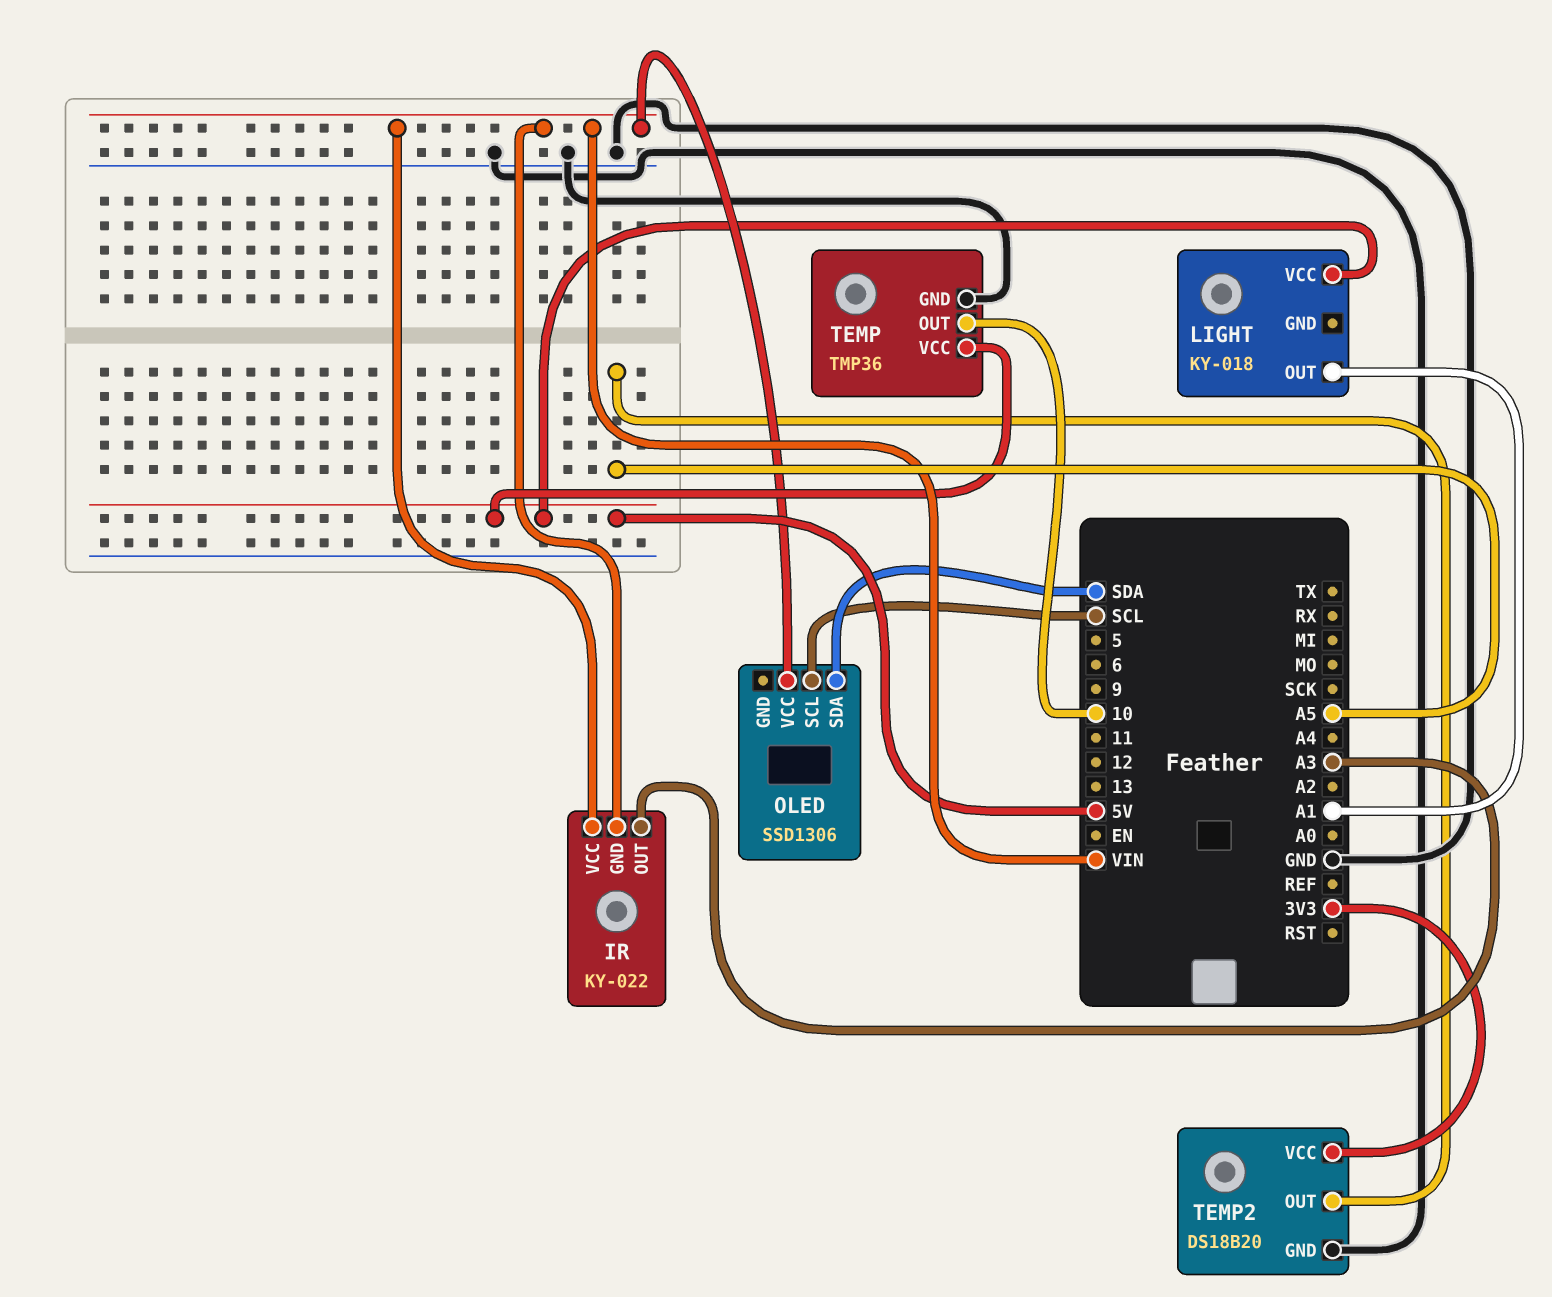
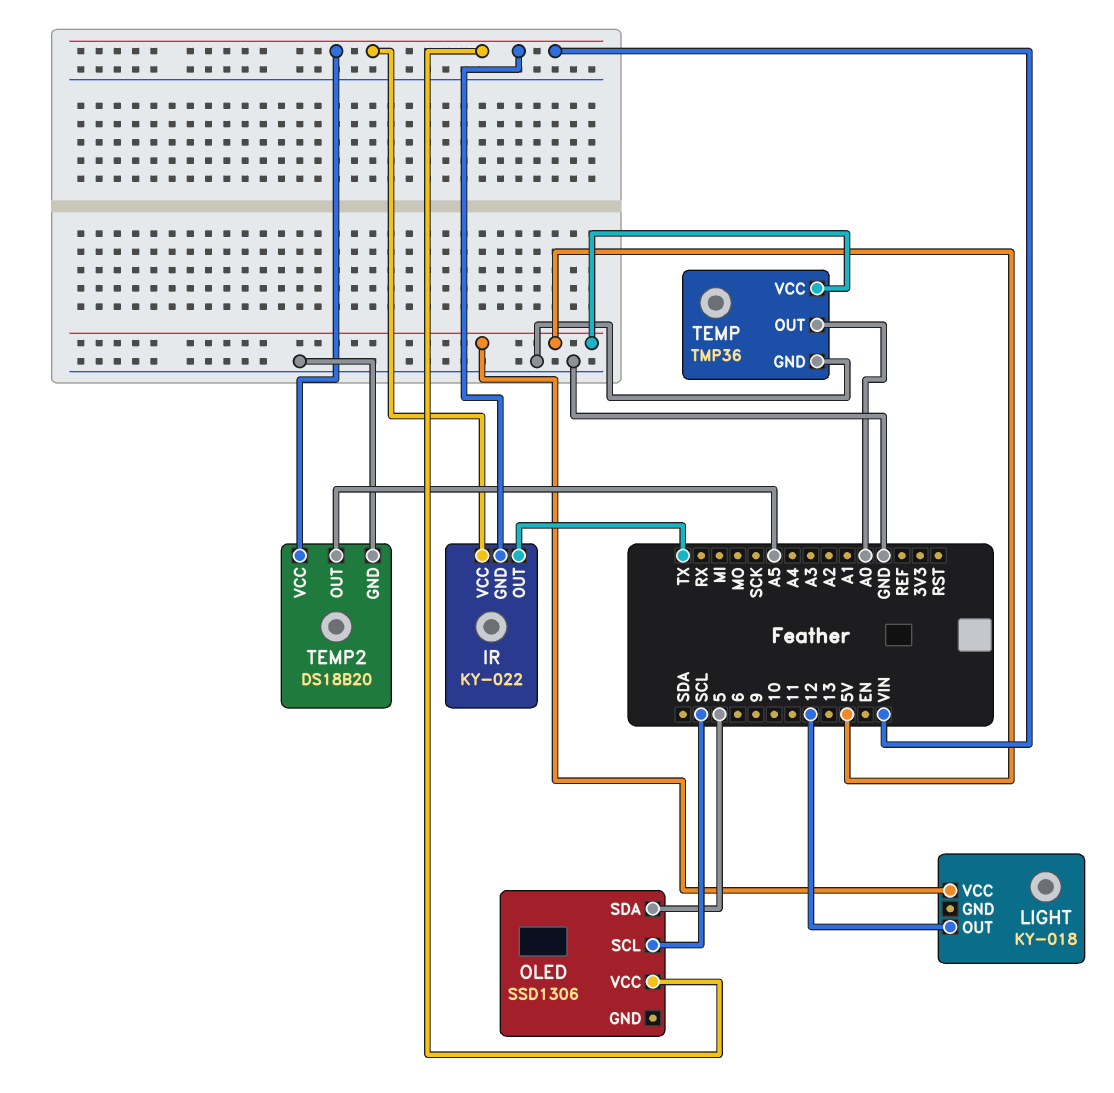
IR pin OUT: A3 -> TX
LIGHT pin OUT: A1 -> 12
OLED pin SDA: SDA -> 5
TEMP pin OUT: 10 -> A0
TEMP2 pin VCC: 3V3 -> VIN

